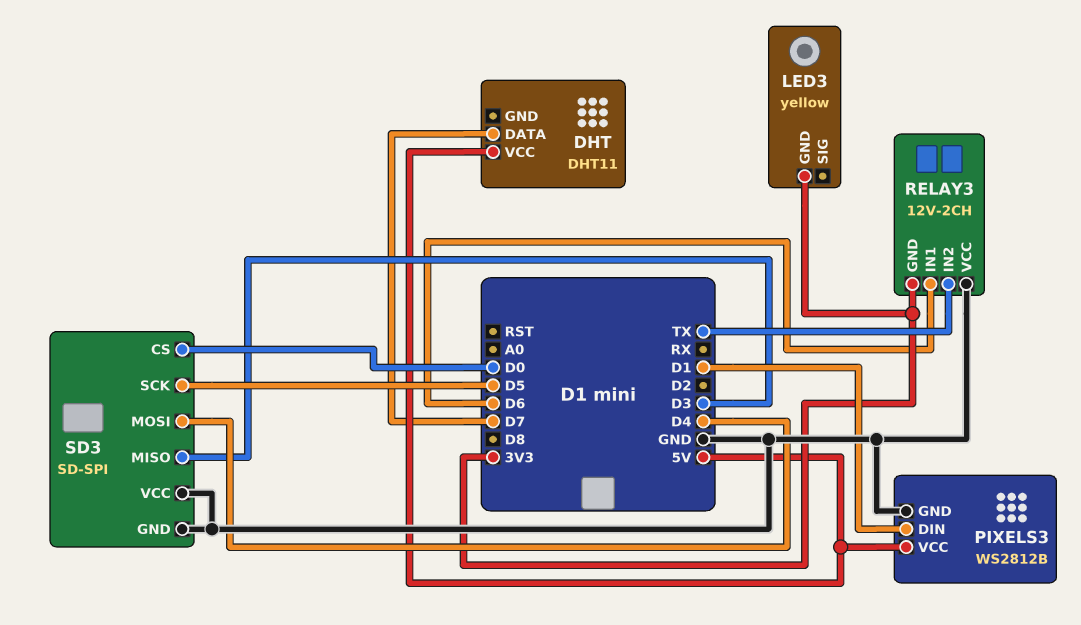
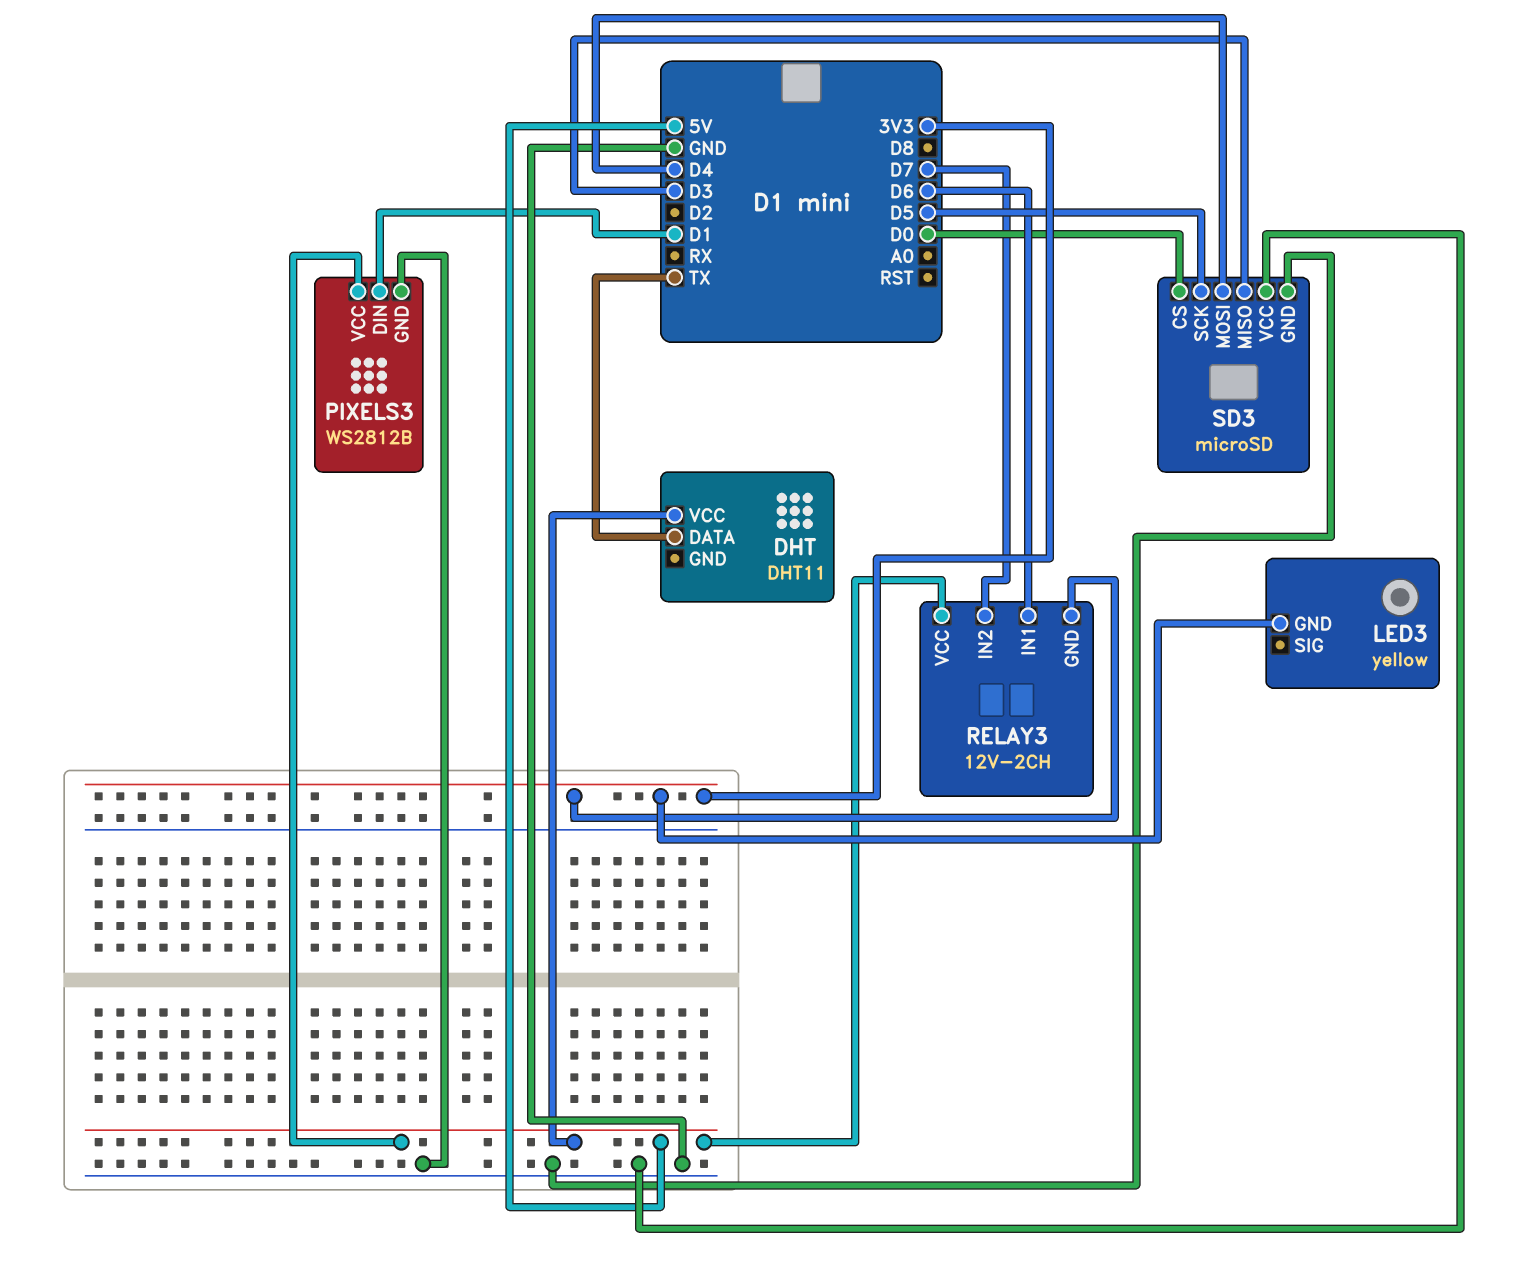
DHT pin DATA: D7 -> TX
RELAY3 pin IN2: TX -> D7
RELAY3 pin VCC: GND -> 5V
SD3: SD-SPI -> microSD

